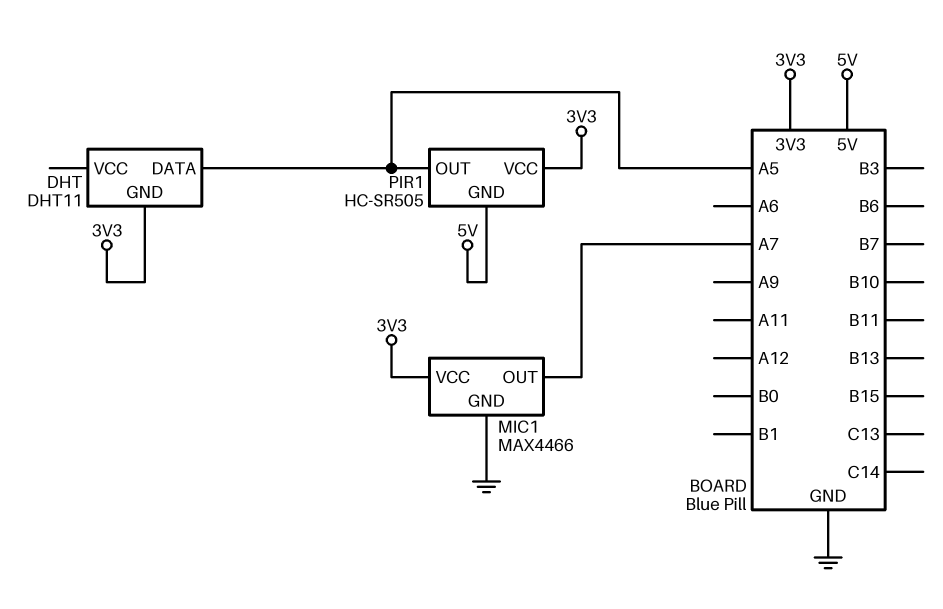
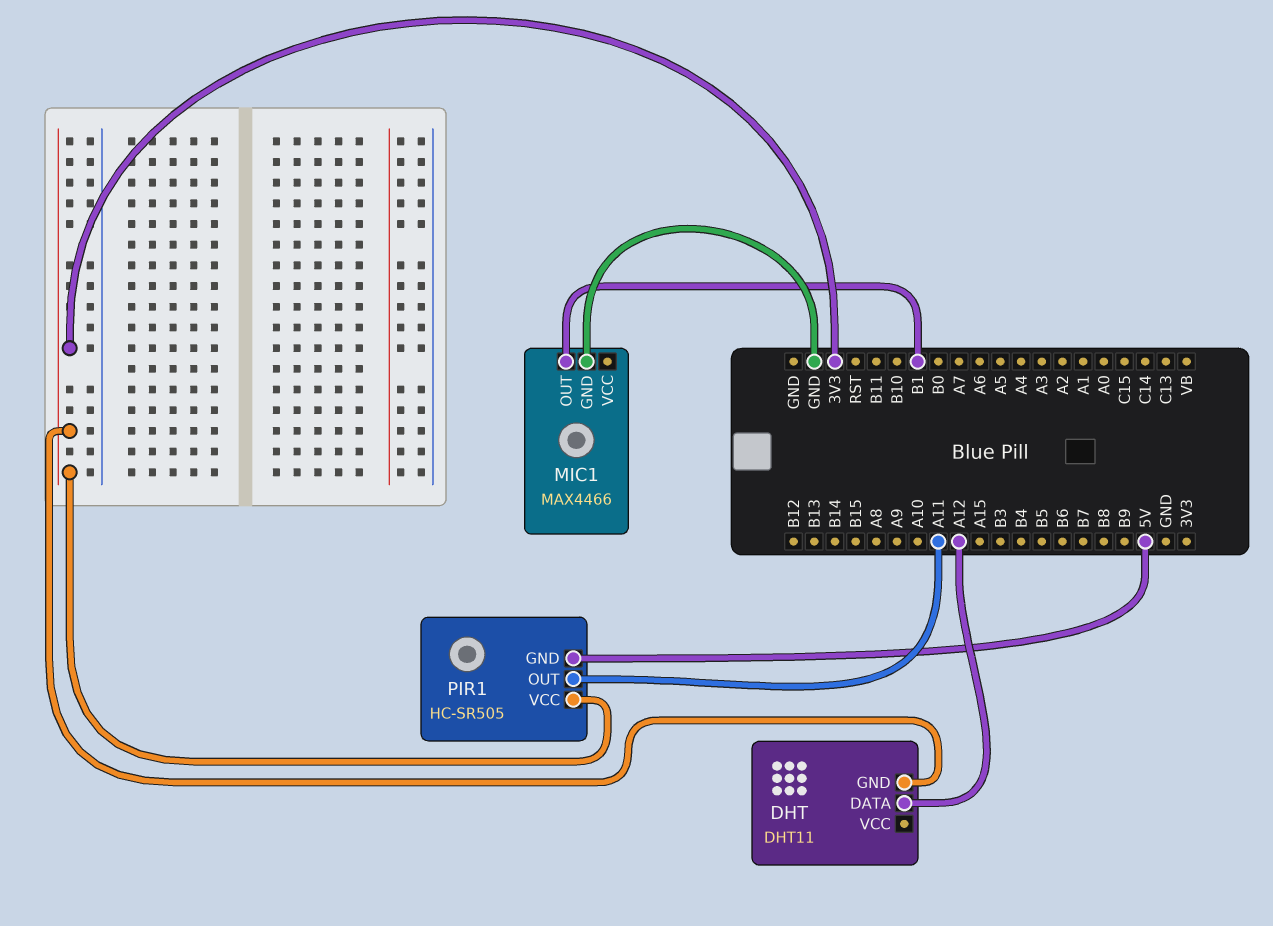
DHT pin DATA: A5 -> A12
MIC1 pin OUT: A7 -> B1
MIC1 pin VCC: 3V3 -> none
PIR1 pin OUT: A5 -> A11

